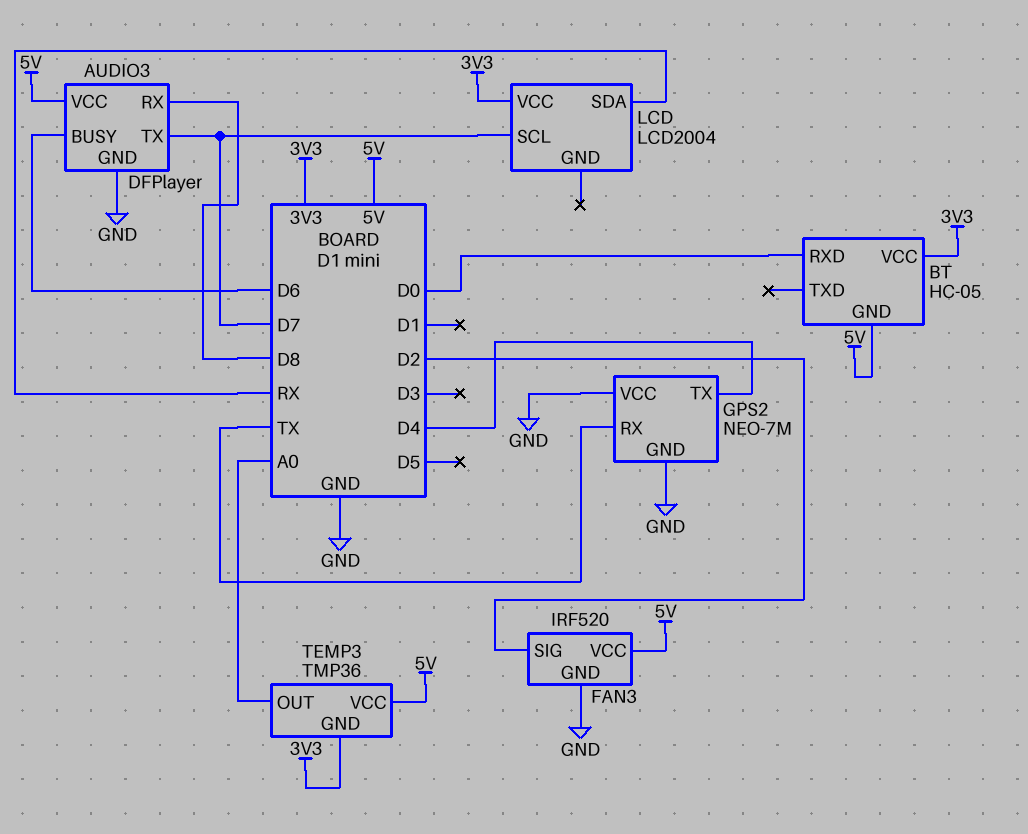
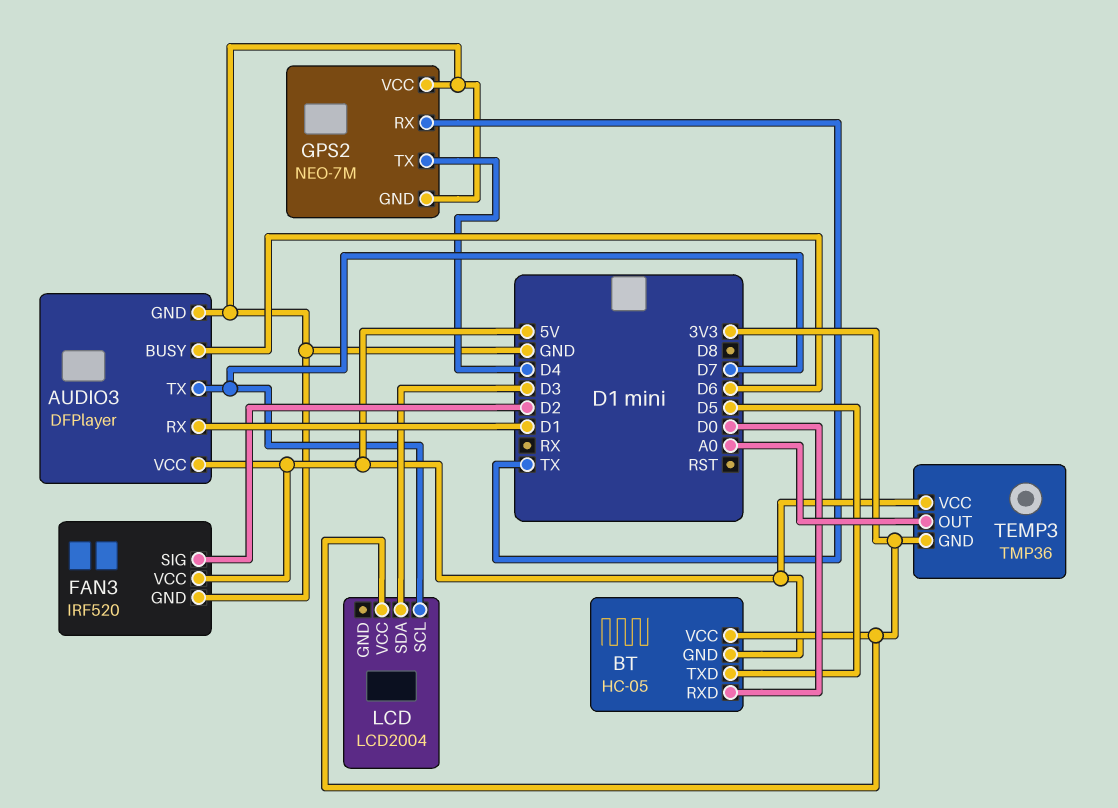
AUDIO3 pin RX: D8 -> D1
BT pin TXD: none -> D5
LCD pin SDA: RX -> D3

